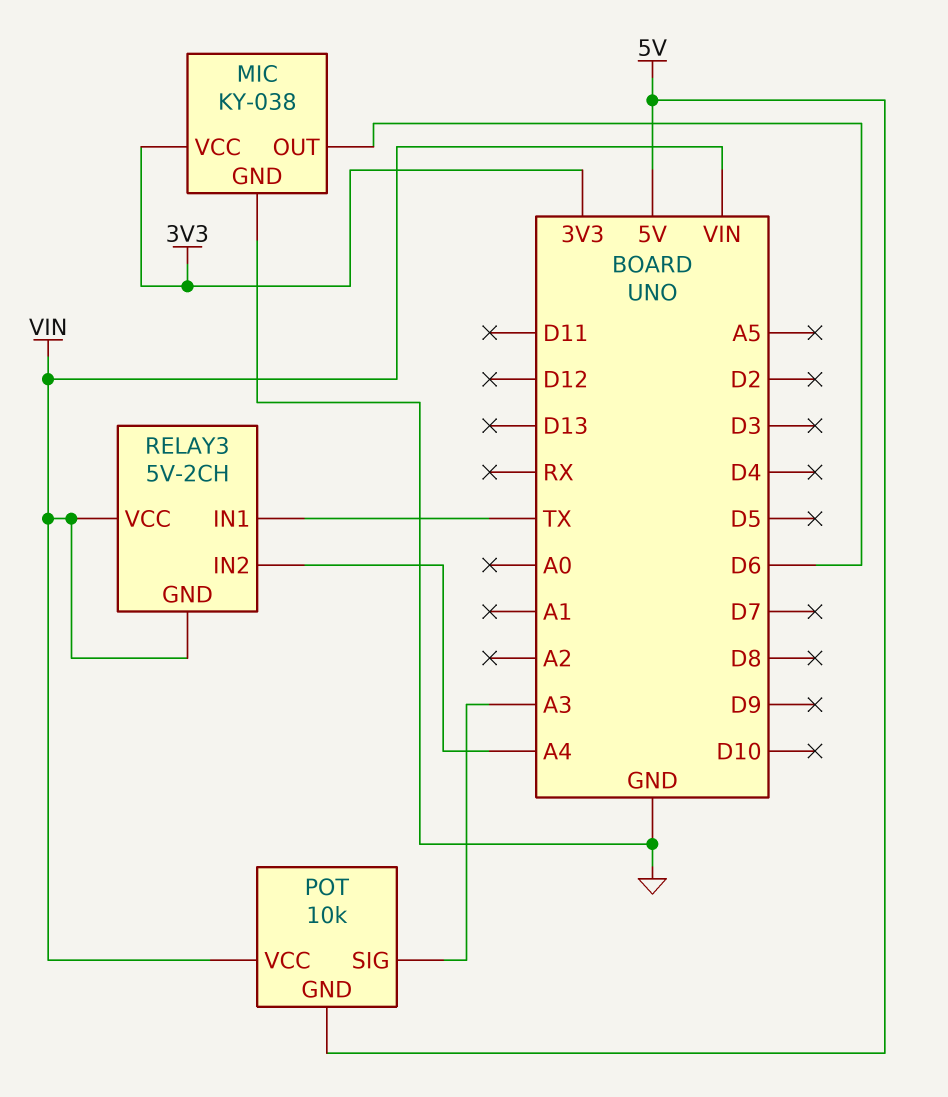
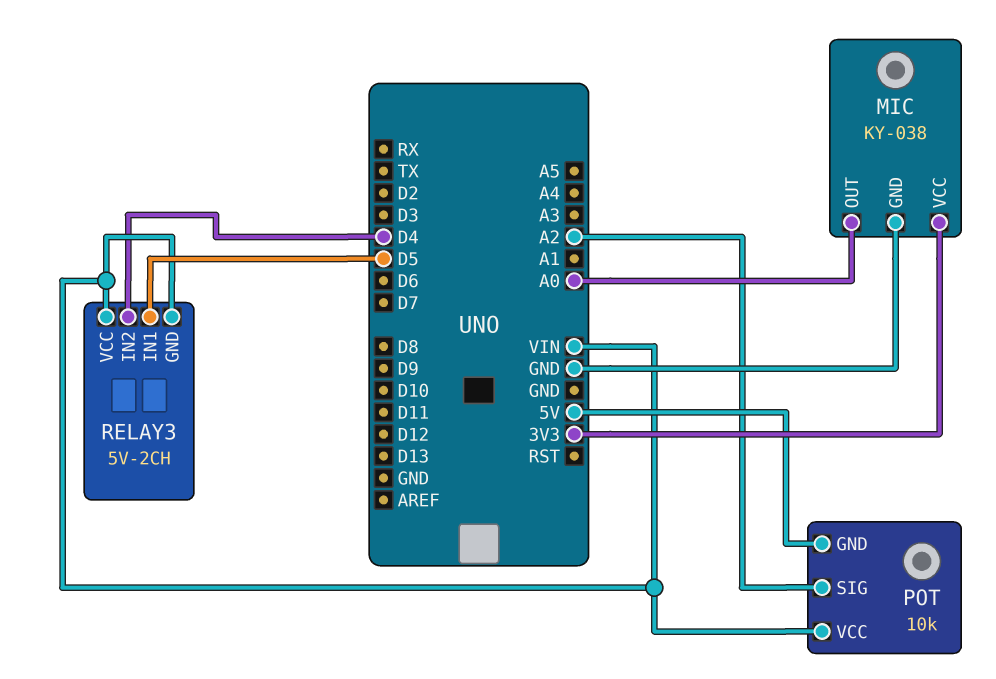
MIC pin OUT: D6 -> A0
POT pin SIG: A3 -> A2
RELAY3 pin IN1: TX -> D5
RELAY3 pin IN2: A4 -> D4

